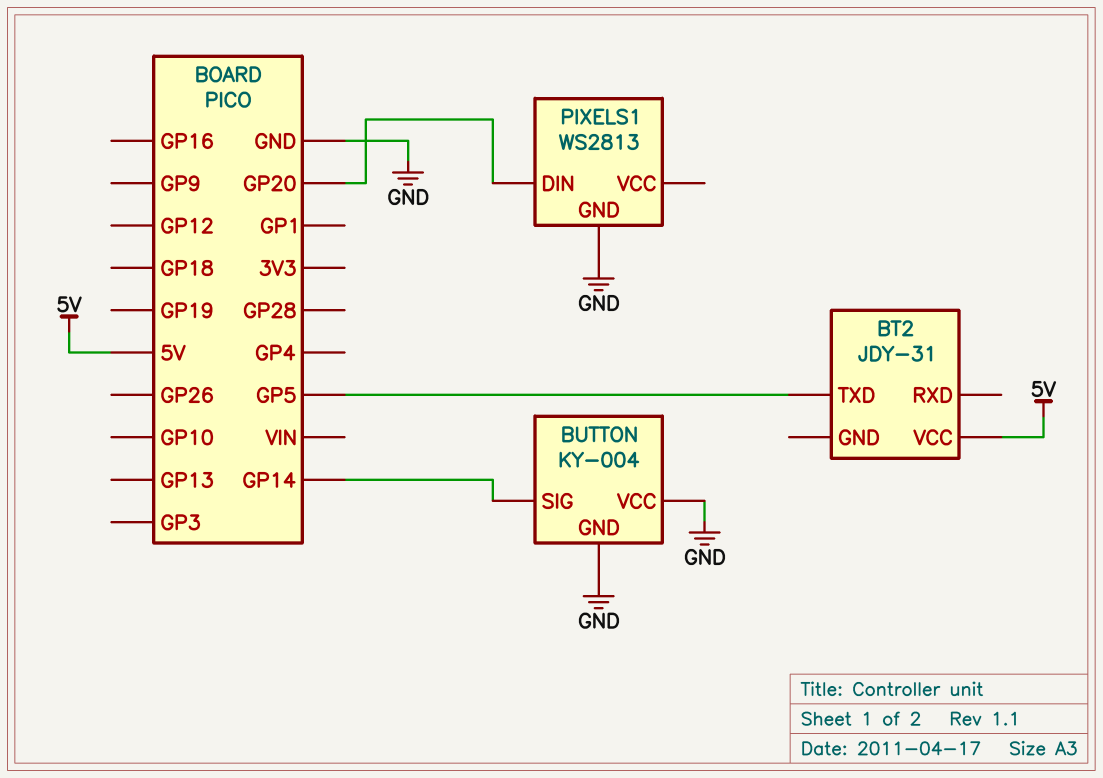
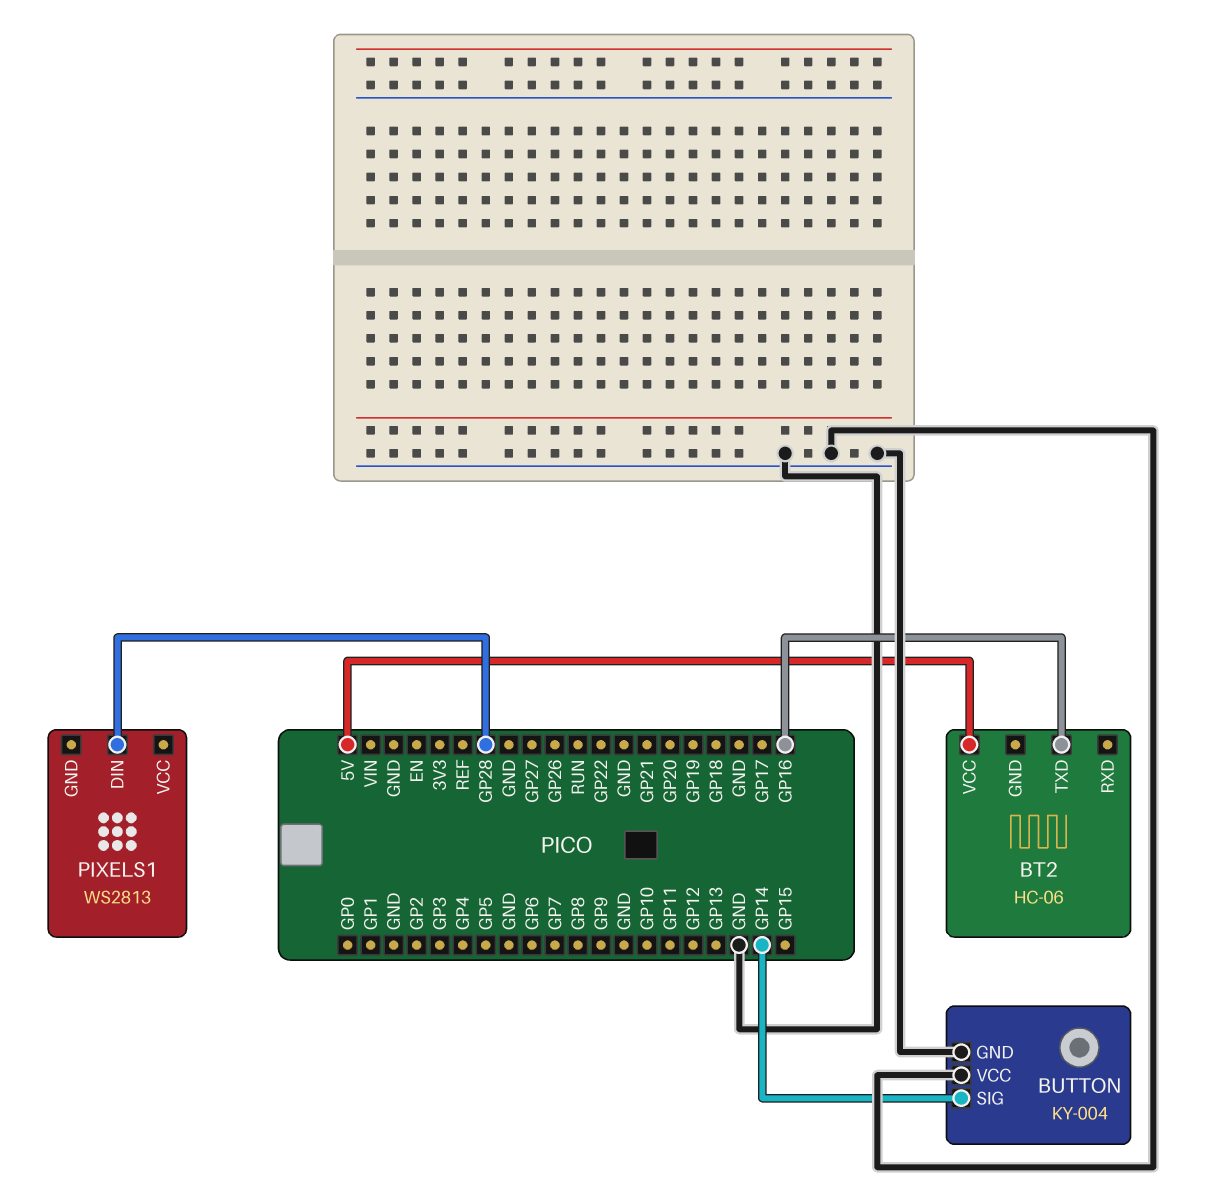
BT2: JDY-31 -> HC-06
BT2 pin TXD: GP5 -> GP16
PIXELS1 pin DIN: GP20 -> GP28
PIXELS1 pin GND: GND -> none

